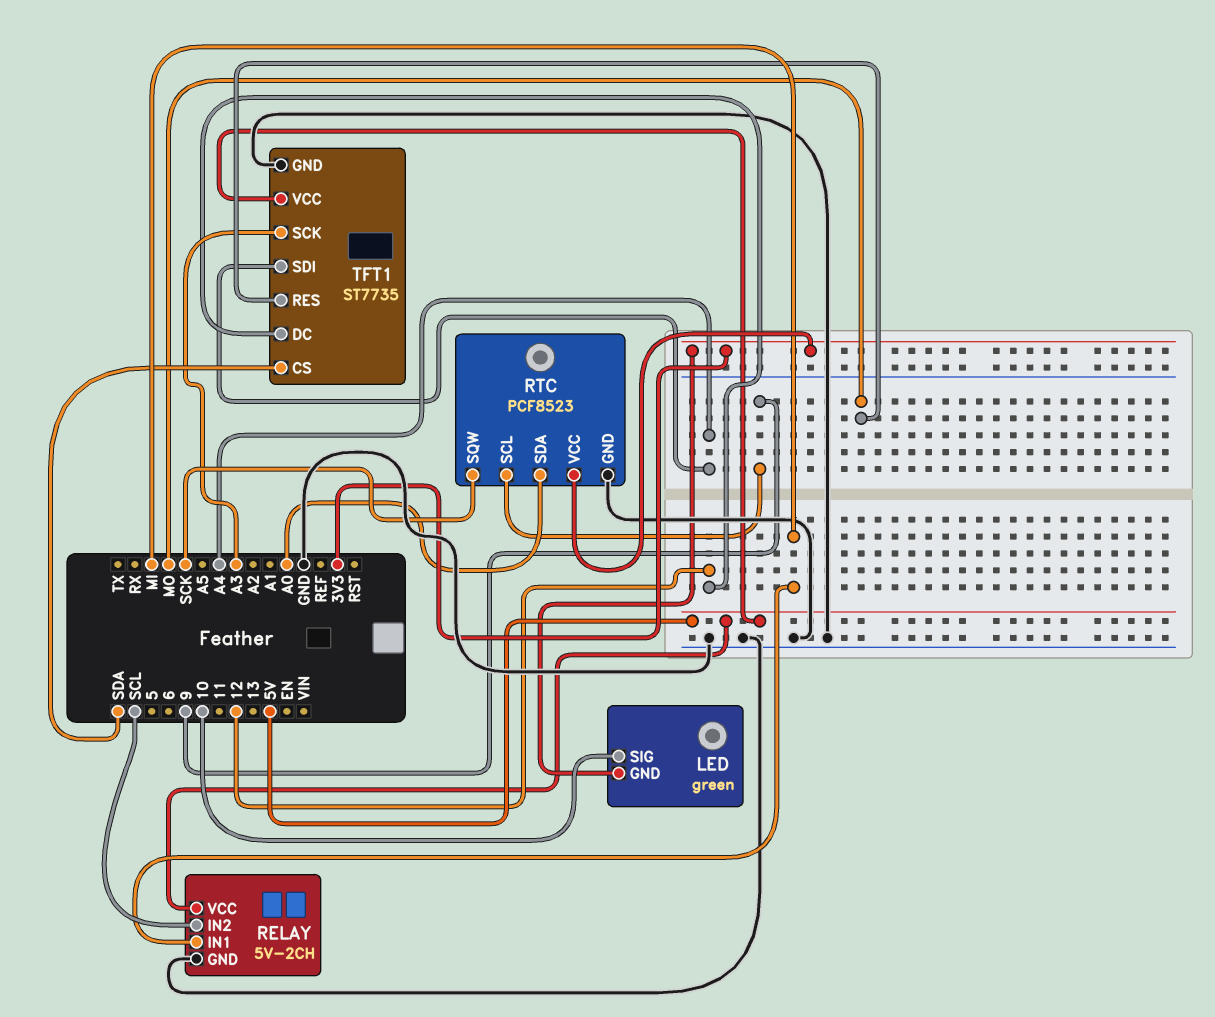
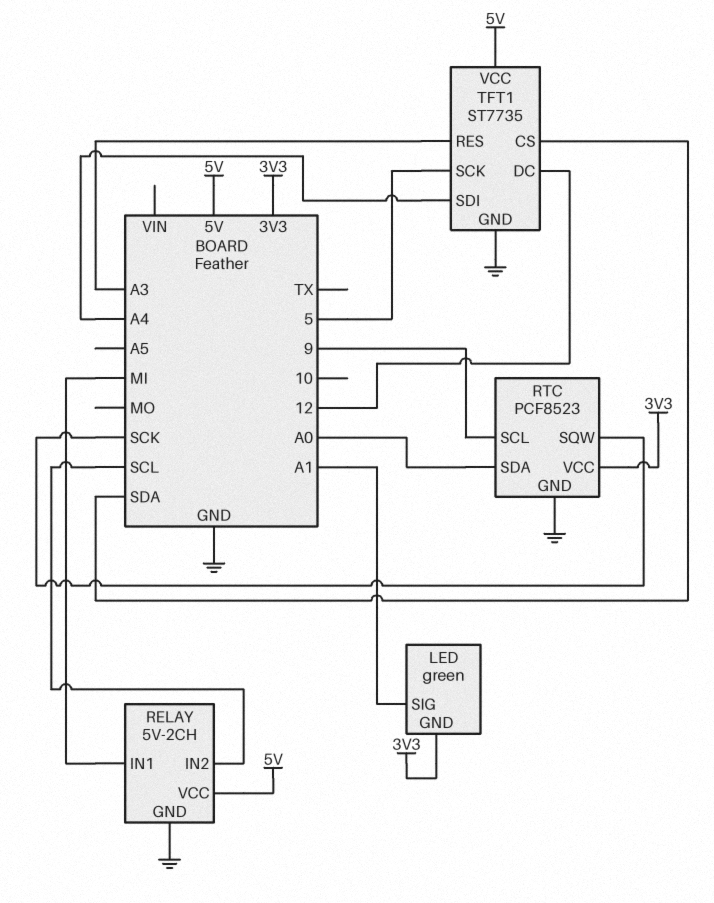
LED pin SIG: 10 -> A1
TFT1 pin RES: MO -> A3
TFT1 pin SCK: A3 -> 5

